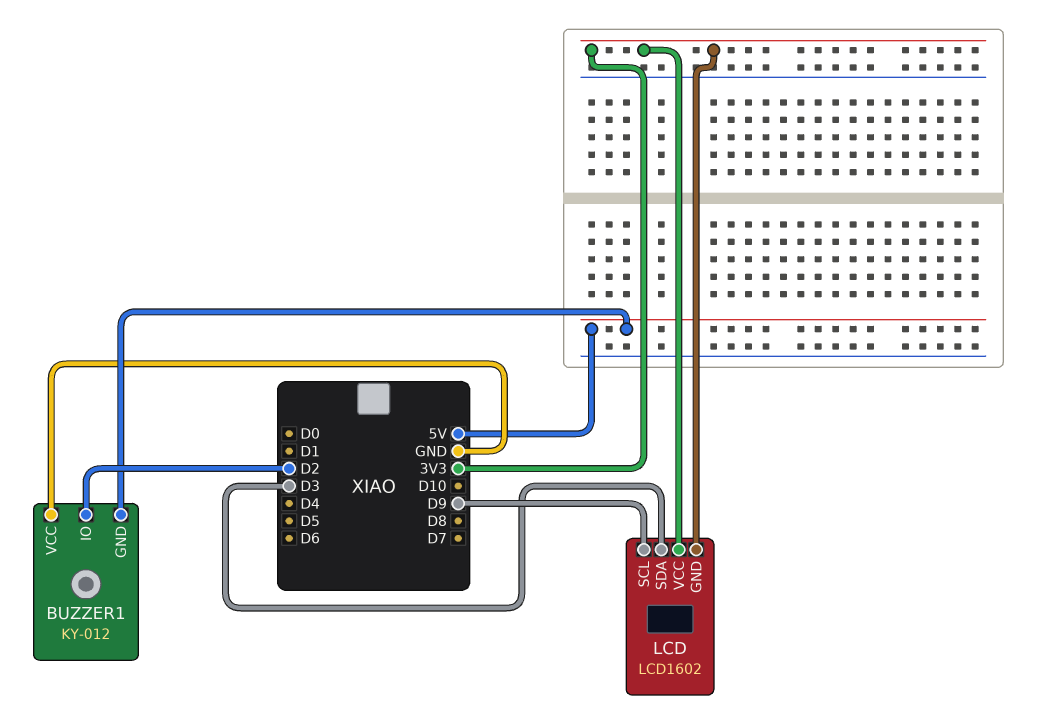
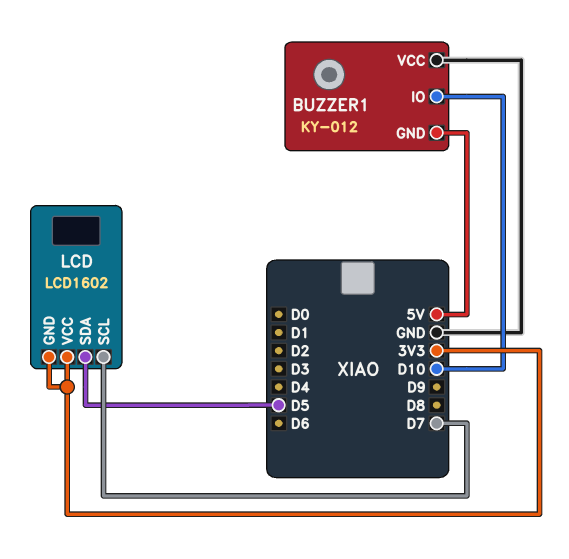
BUZZER1 pin IO: D2 -> D10
LCD pin SCL: D9 -> D7
LCD pin SDA: D3 -> D5

